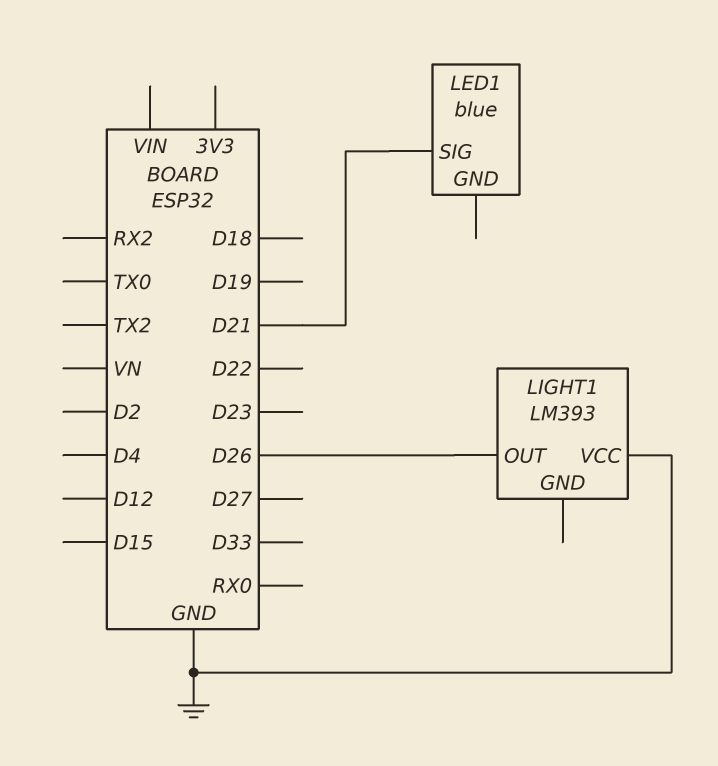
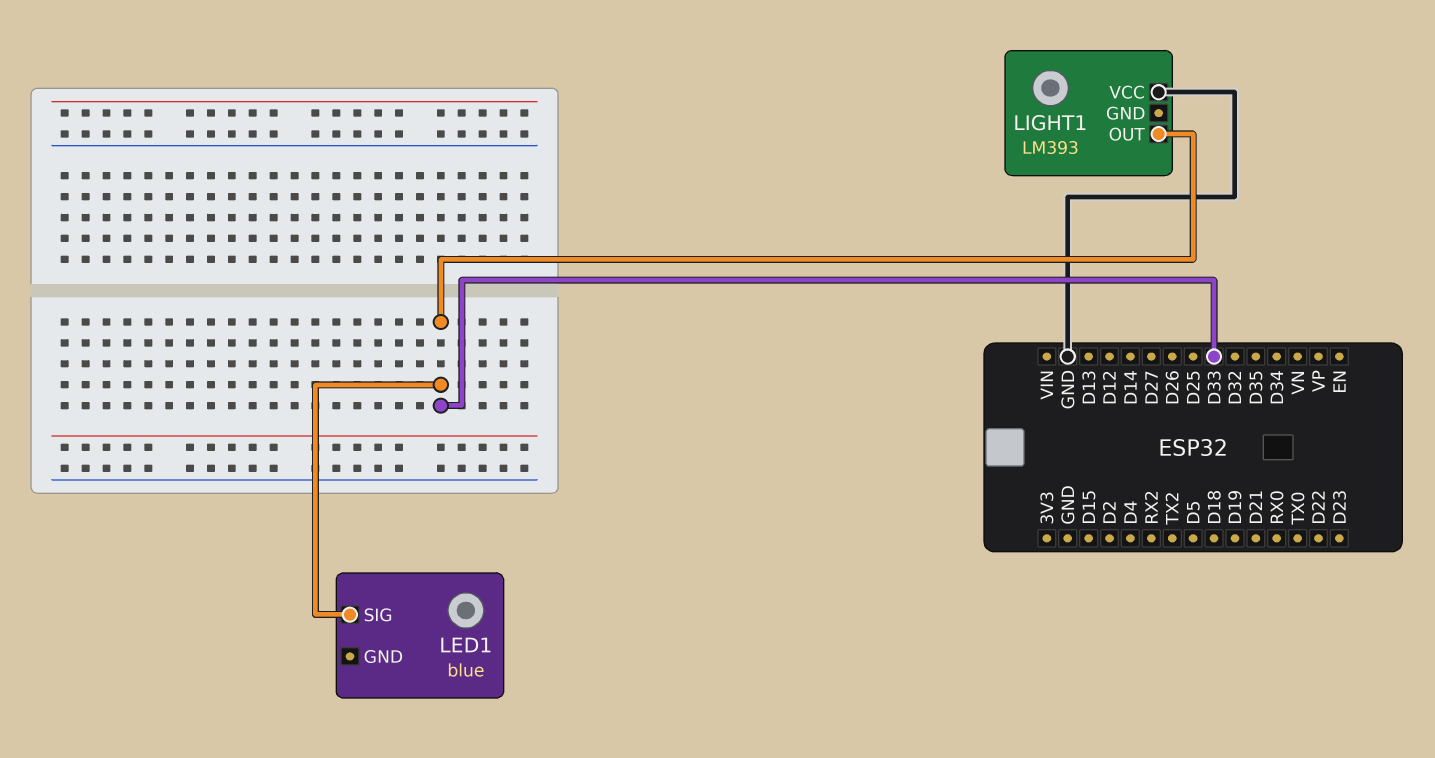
LED1 pin SIG: D21 -> D33
LIGHT1 pin OUT: D26 -> D33

